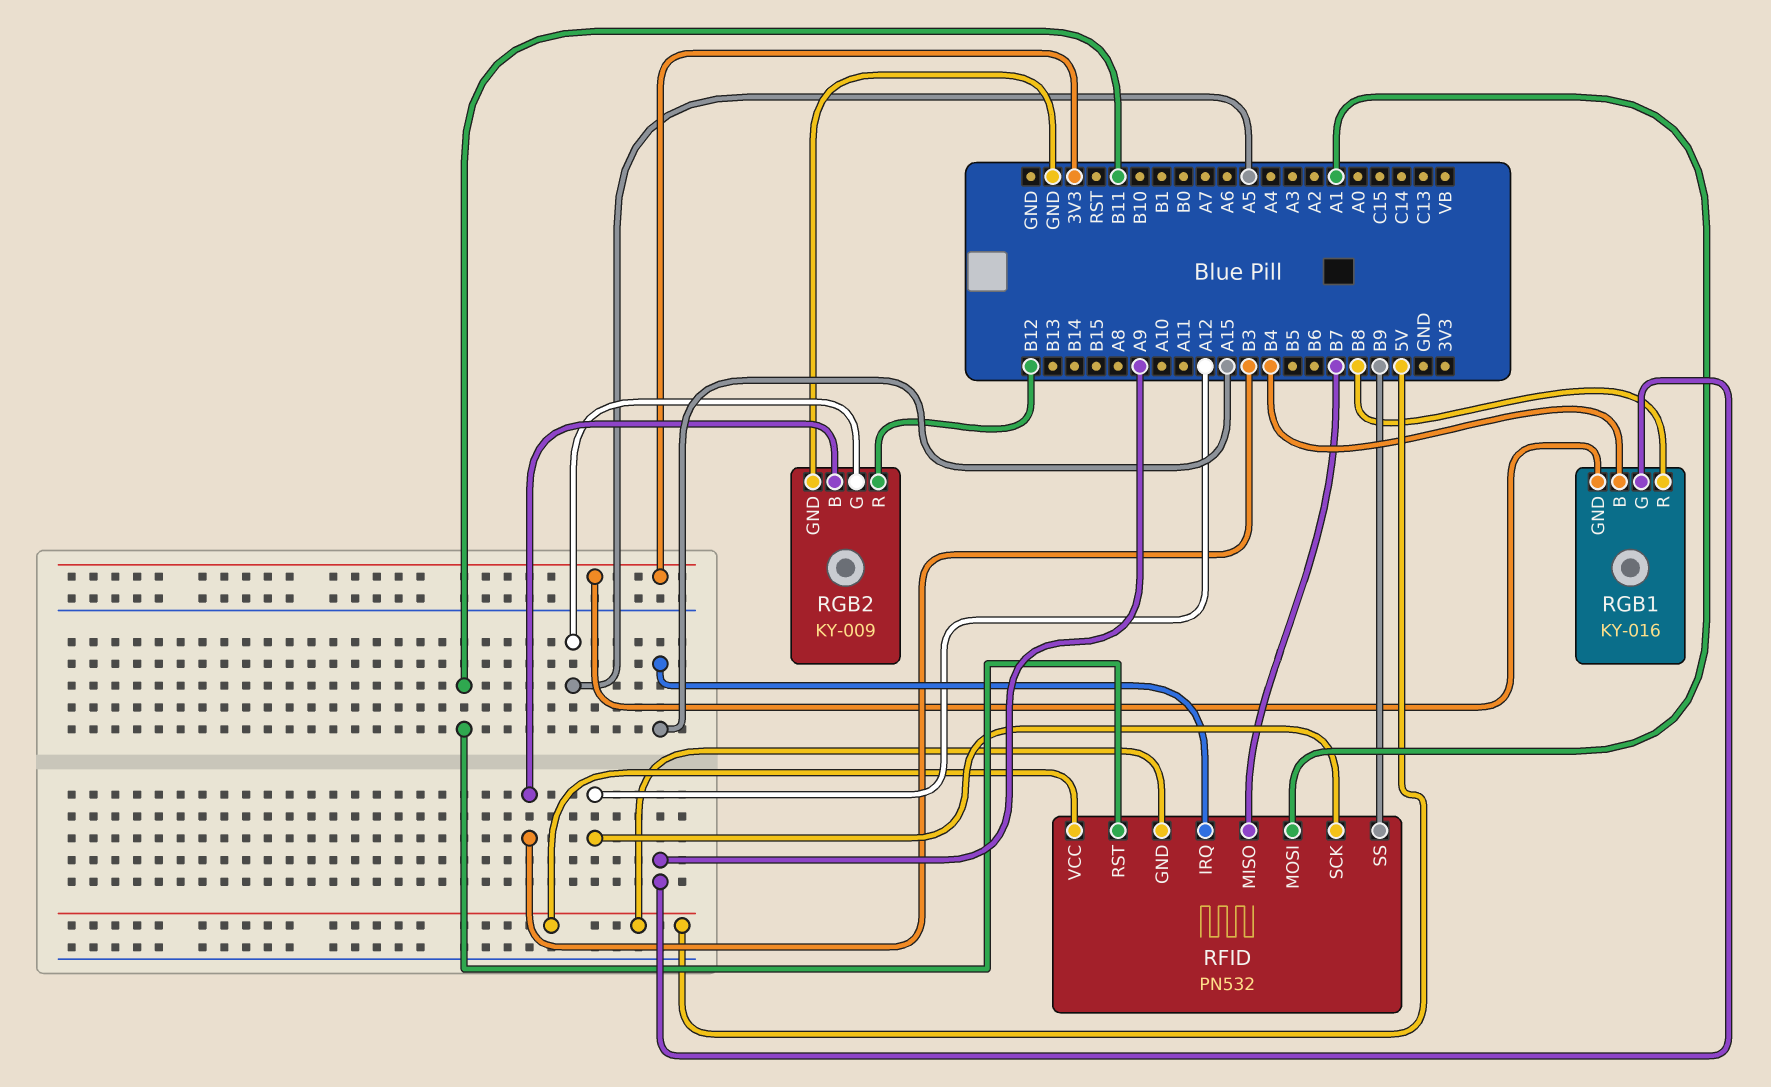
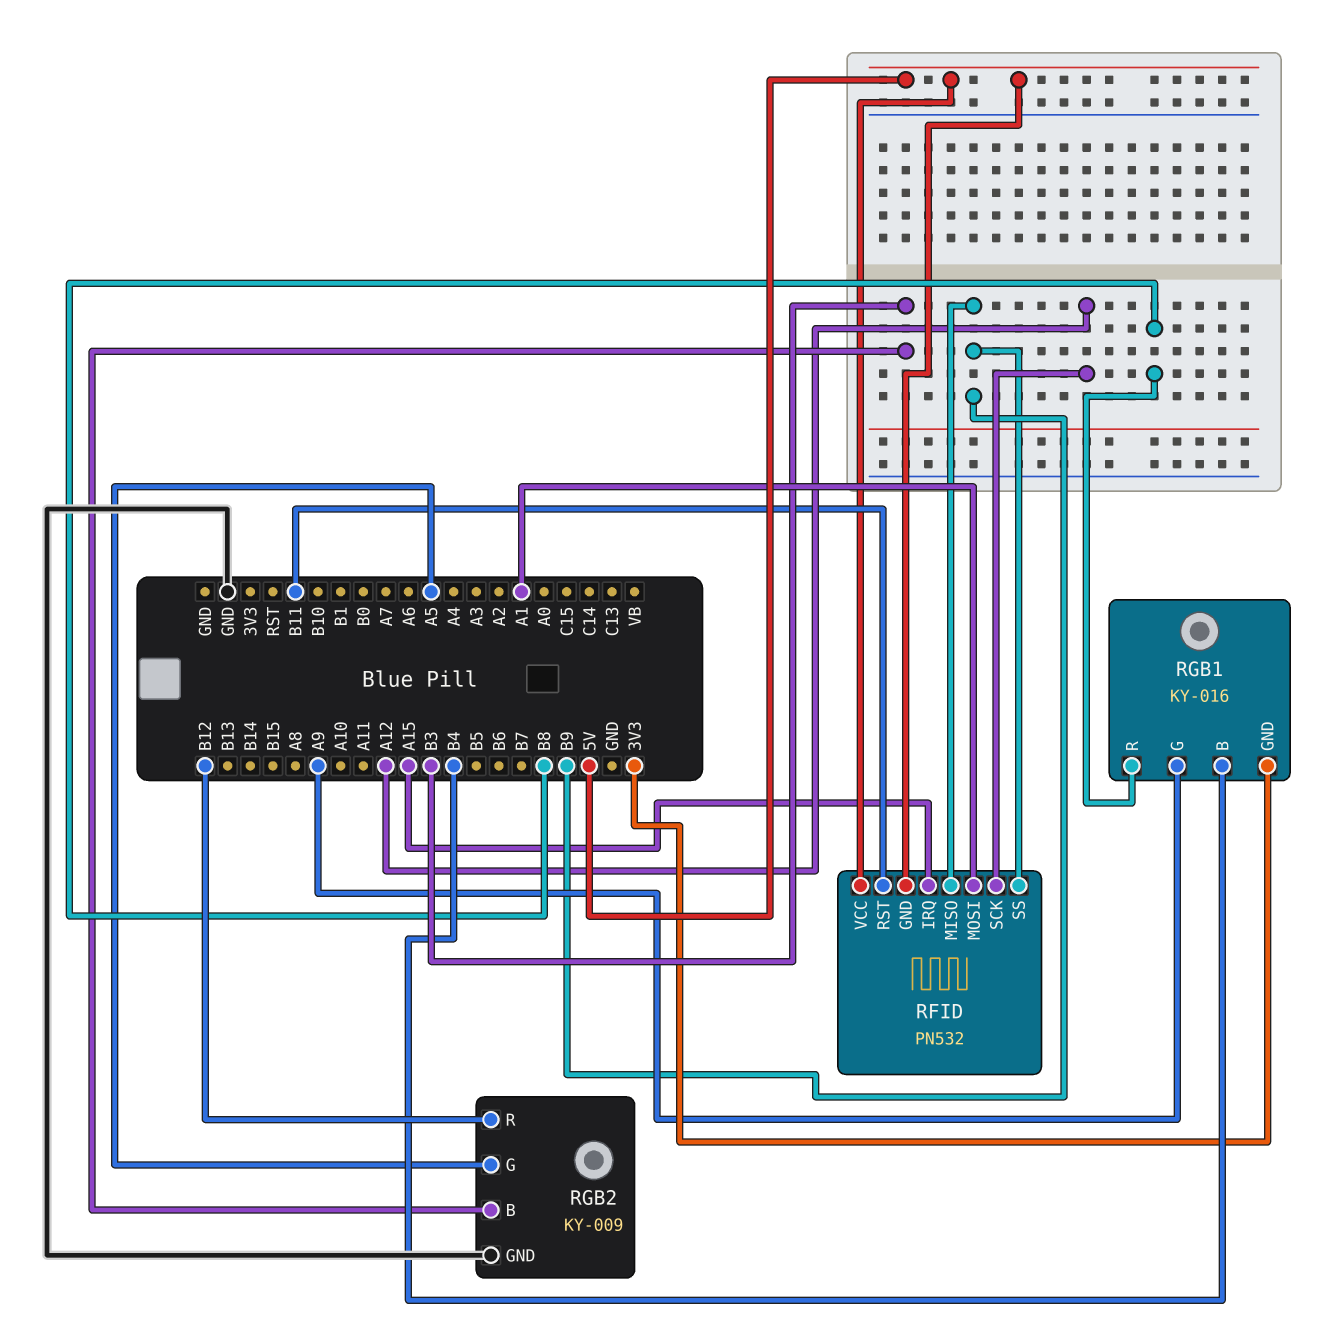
RFID pin MISO: B7 -> B9

